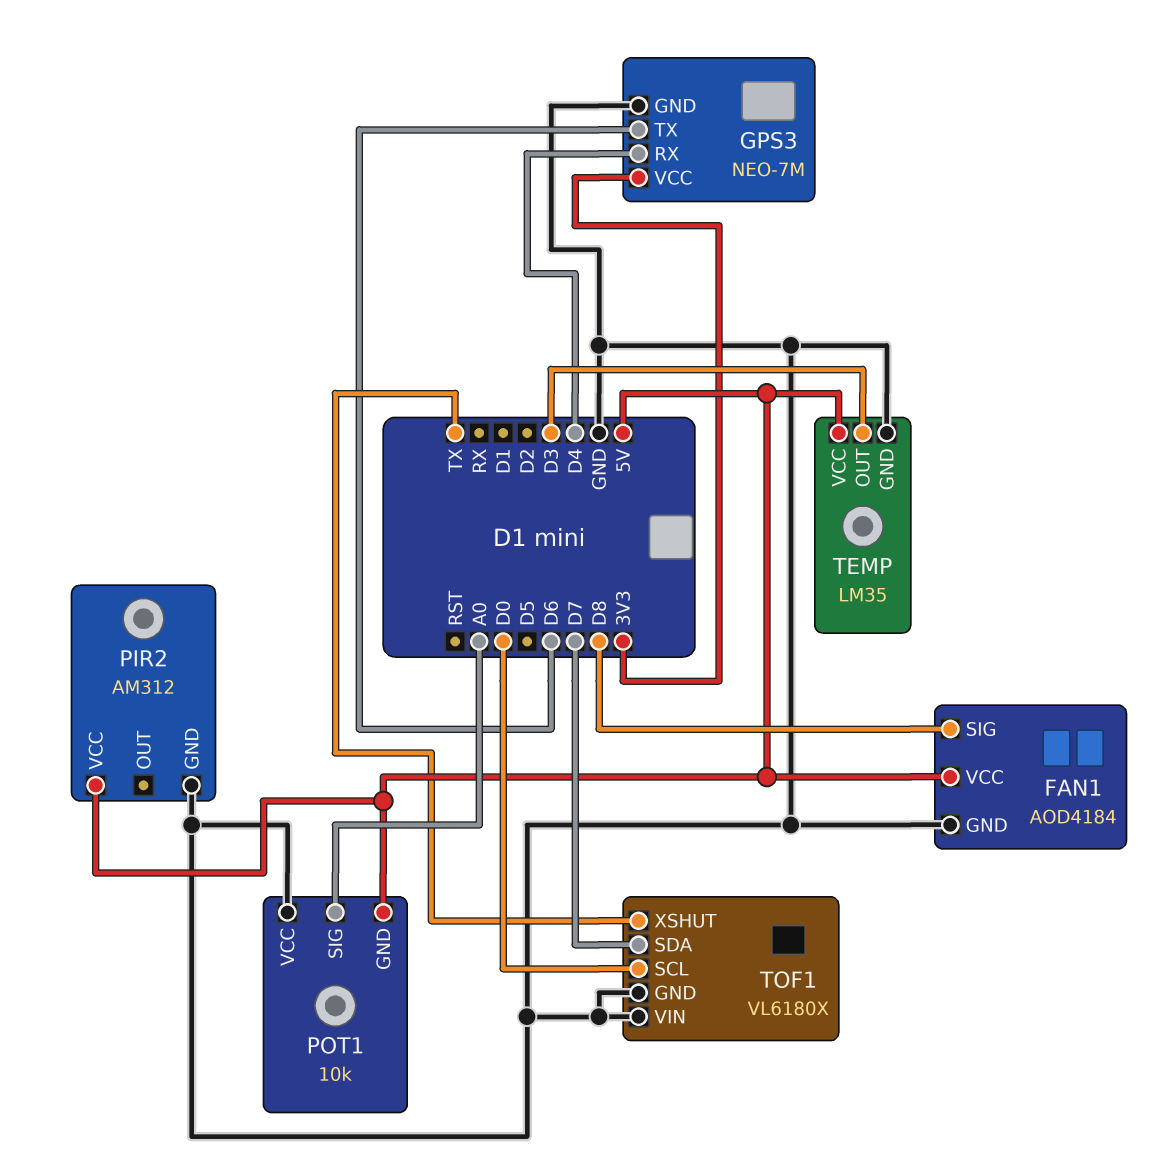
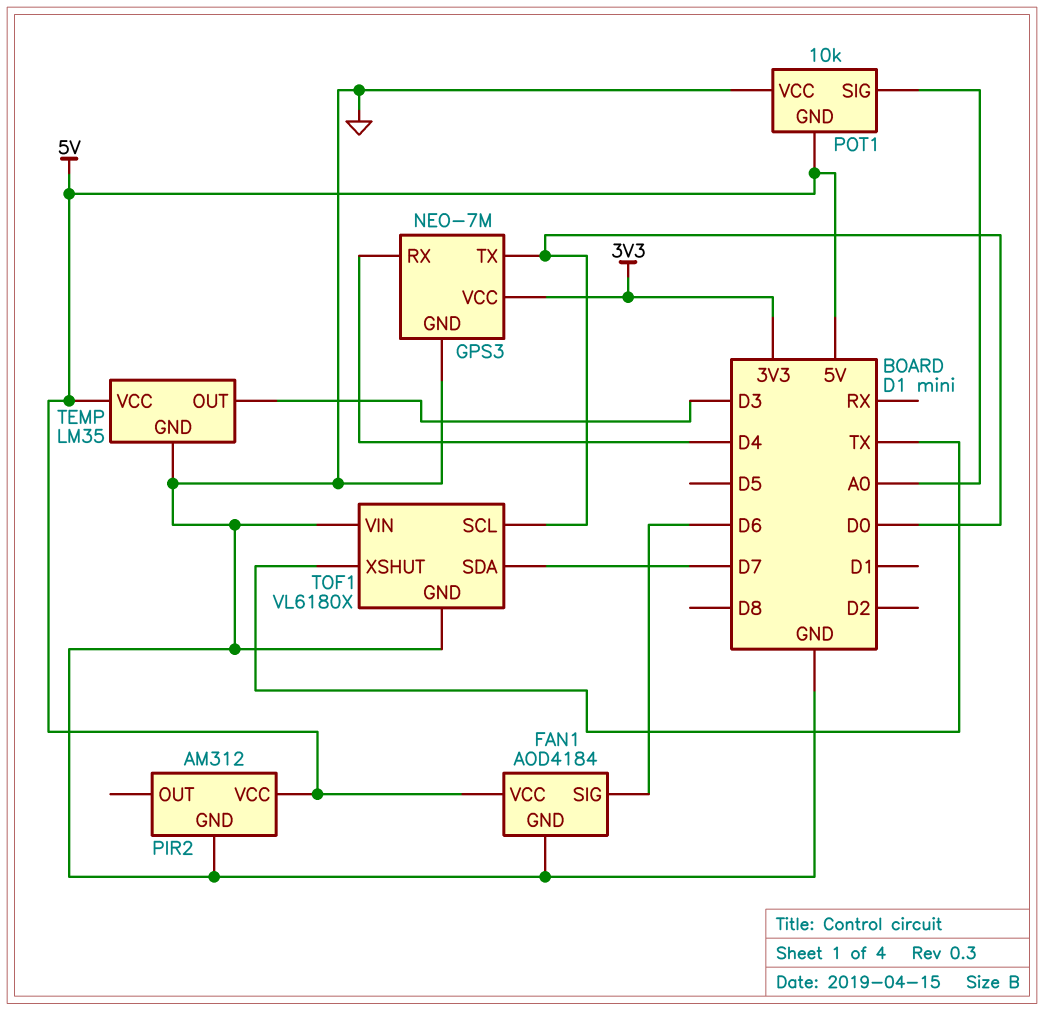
FAN1 pin SIG: D8 -> D6
GPS3 pin TX: D6 -> D0

